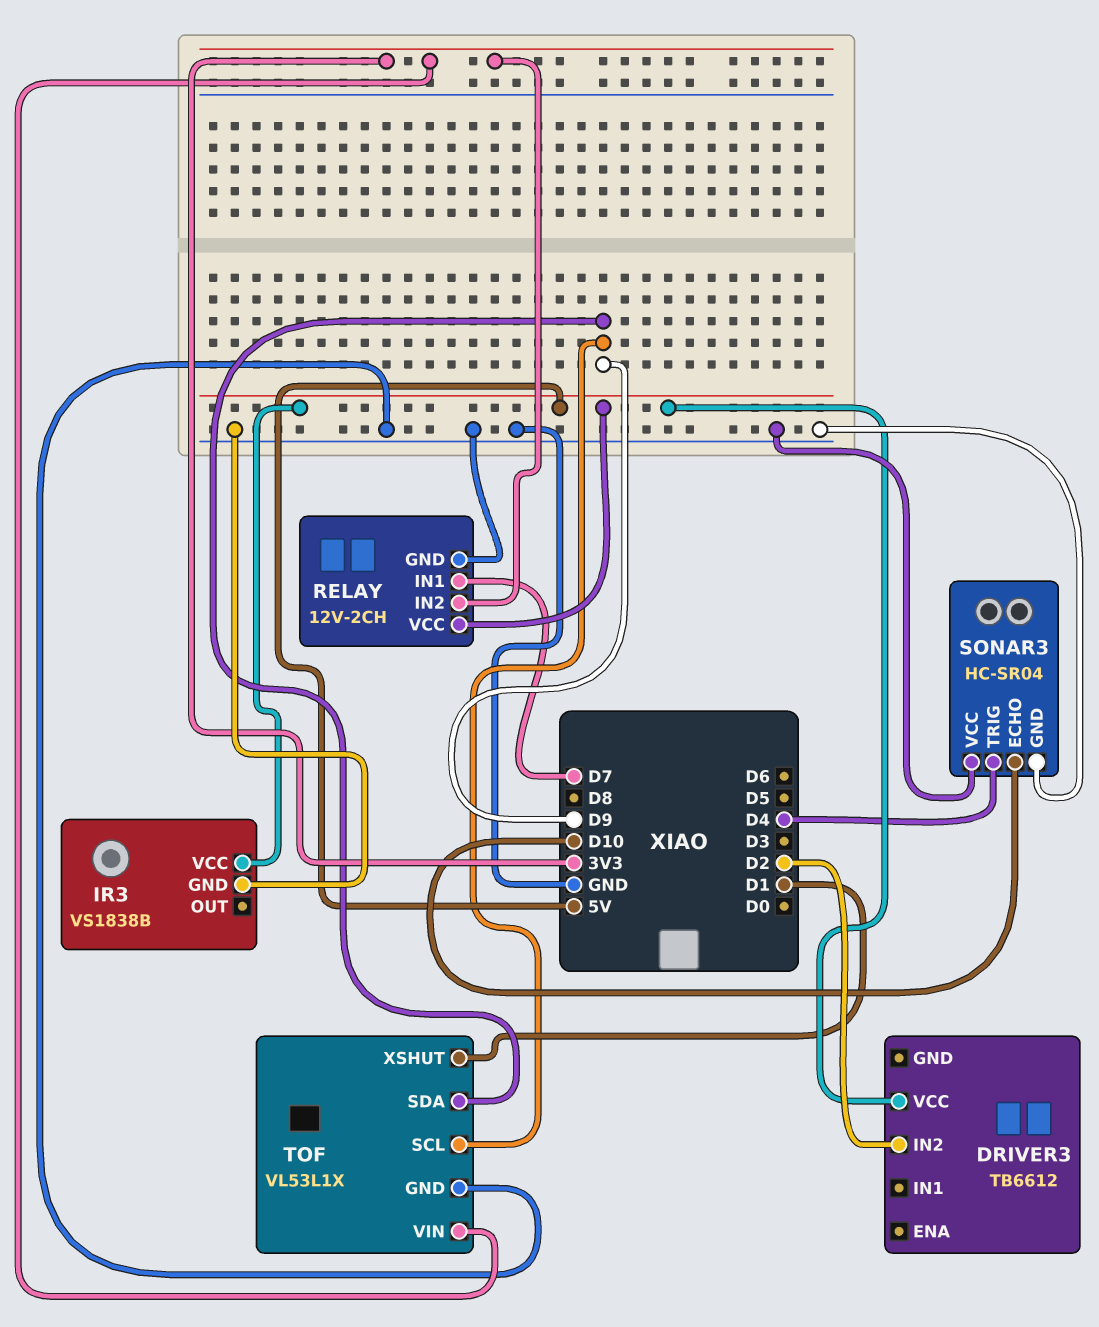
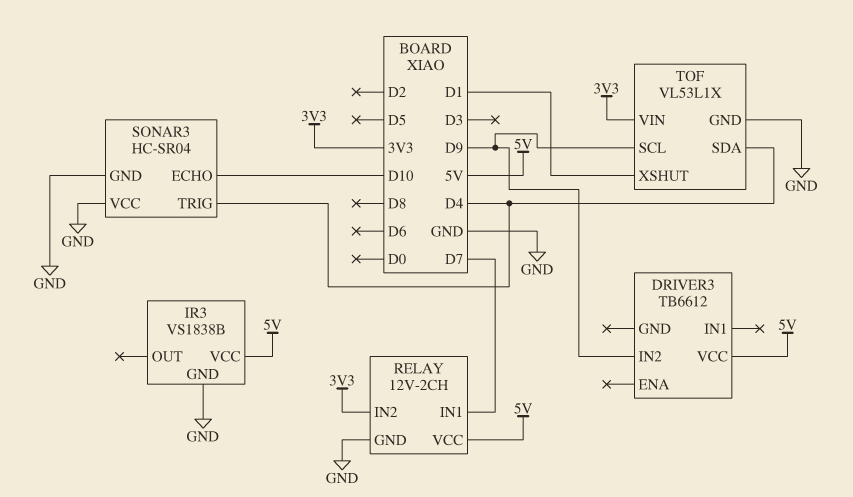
DRIVER3 pin IN2: D2 -> D9
TOF pin SDA: D9 -> D4

